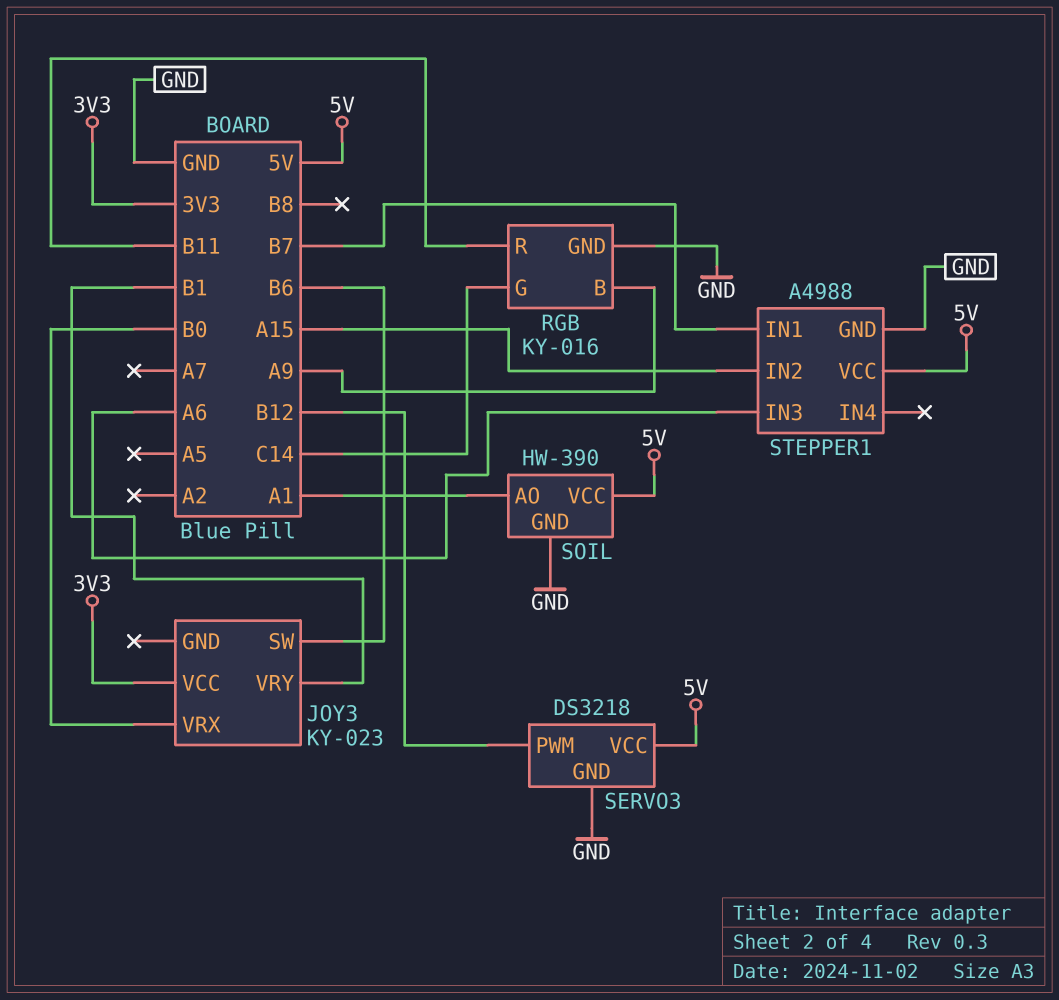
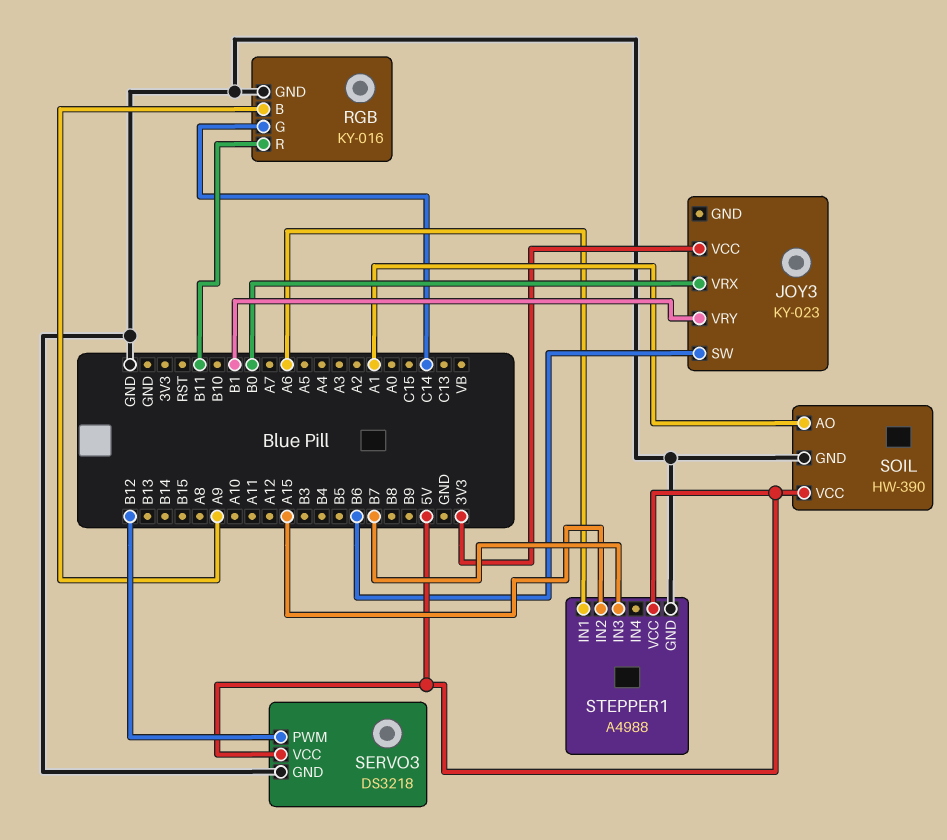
STEPPER1 pin IN1: B7 -> A6
STEPPER1 pin IN3: A6 -> B7

